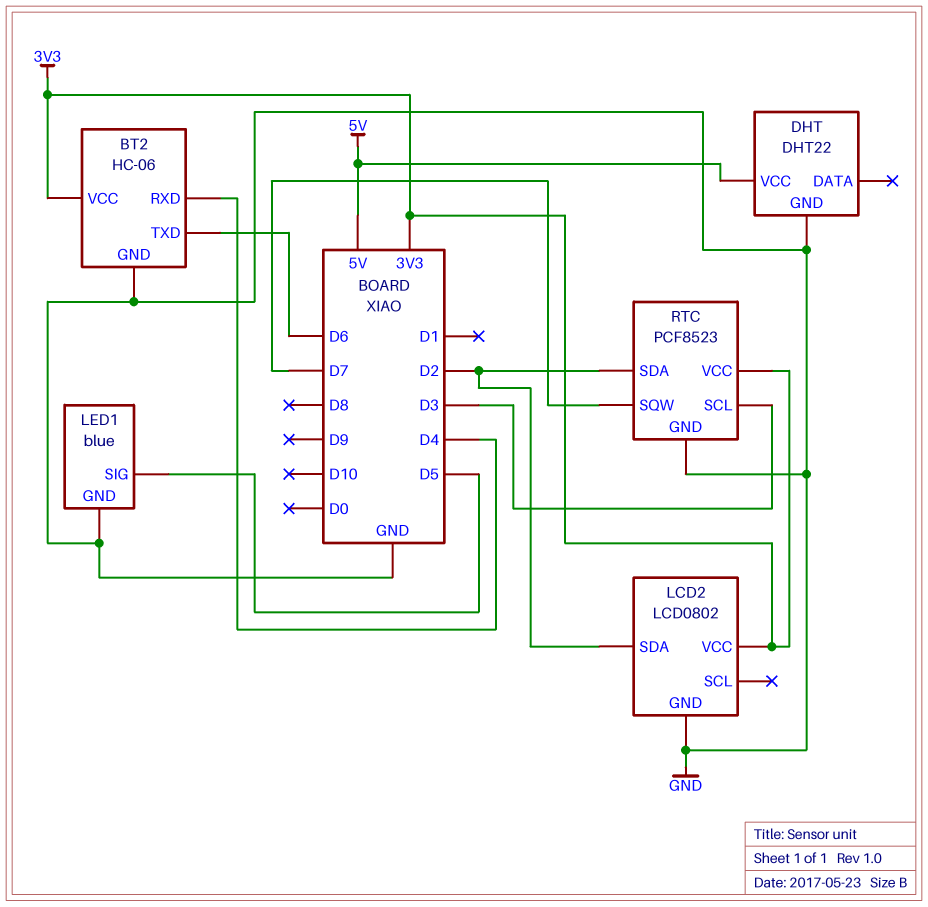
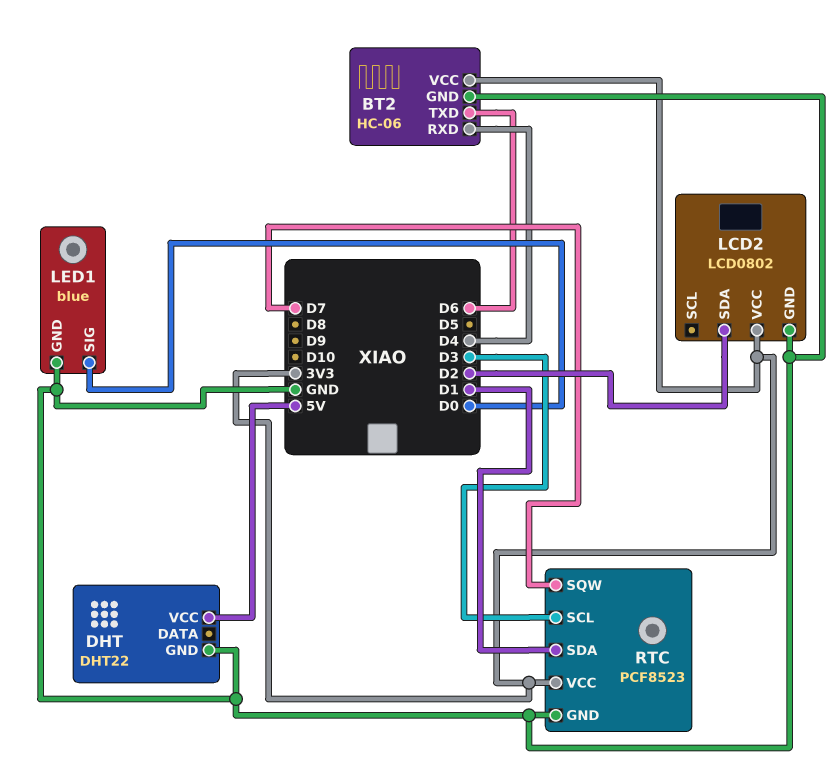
LED1 pin SIG: D5 -> D0
RTC pin SDA: D2 -> D1

